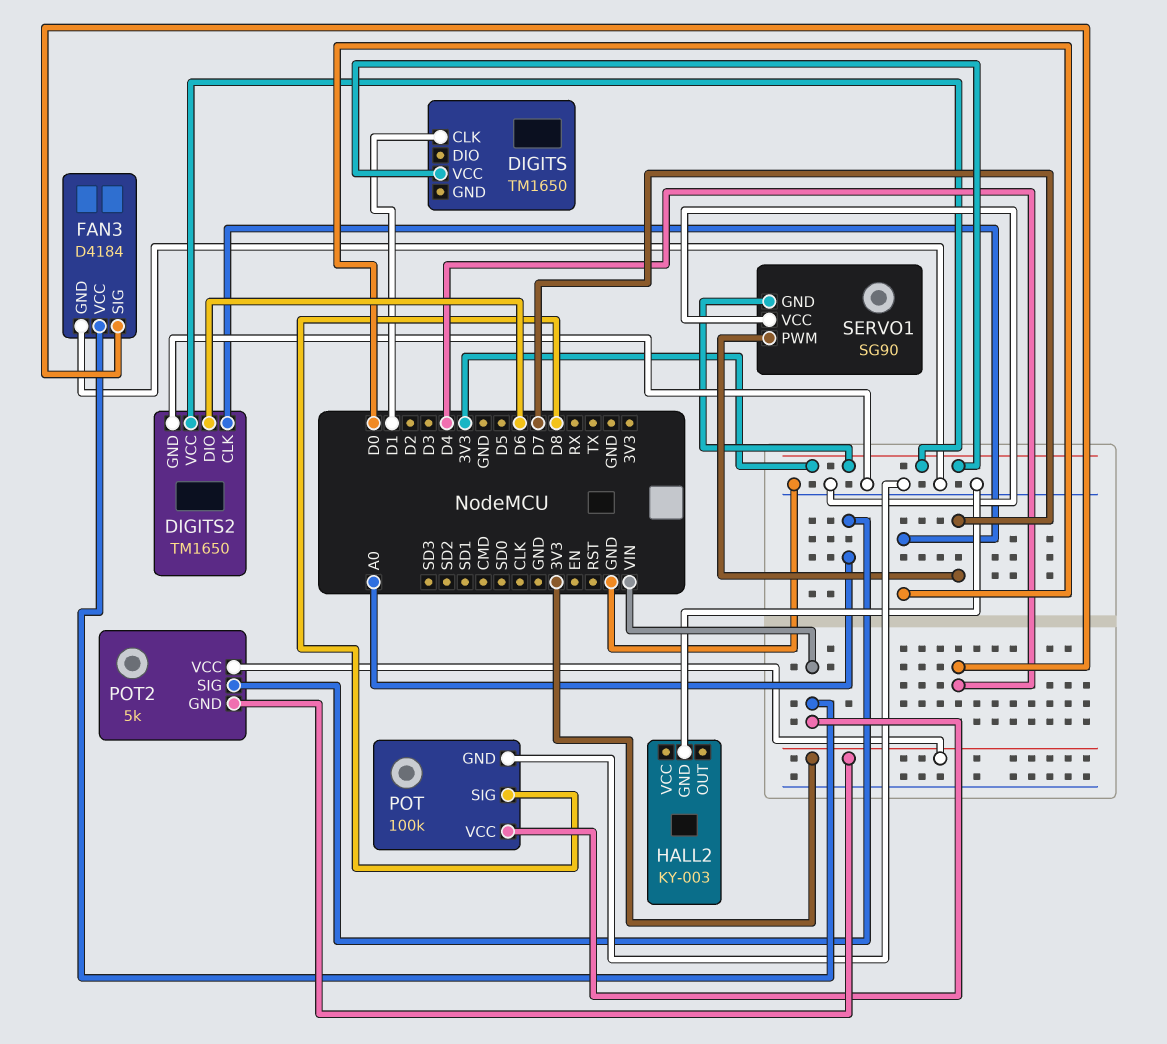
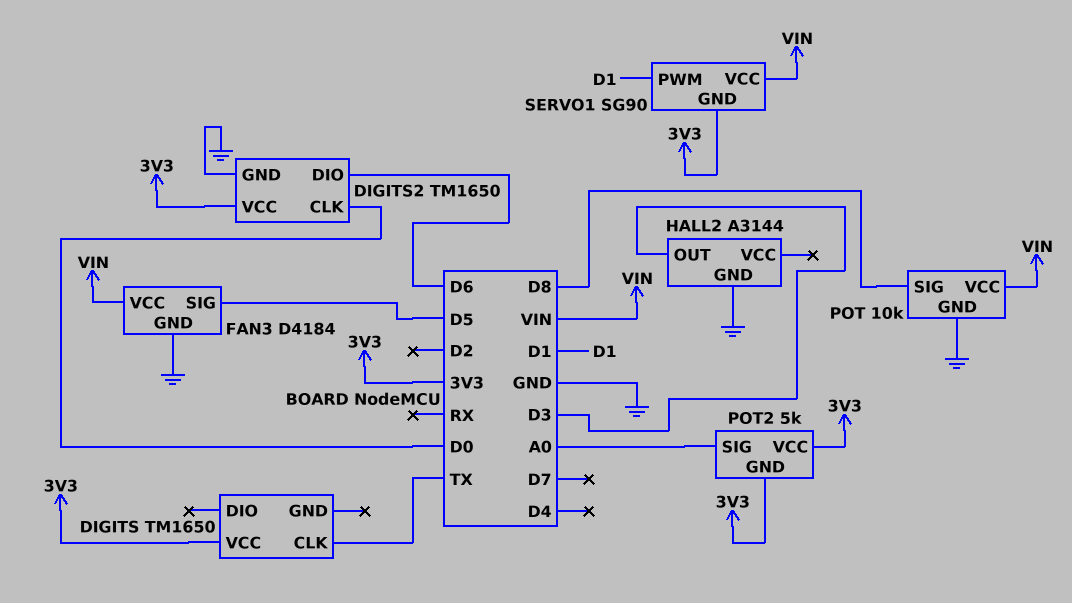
DIGITS pin CLK: D1 -> TX
FAN3 pin SIG: D4 -> D5
HALL2: KY-003 -> A3144
HALL2 pin OUT: none -> D3
POT: 100k -> 10k
SERVO1 pin PWM: D7 -> D1
SERVO1 pin VCC: GND -> VIN

